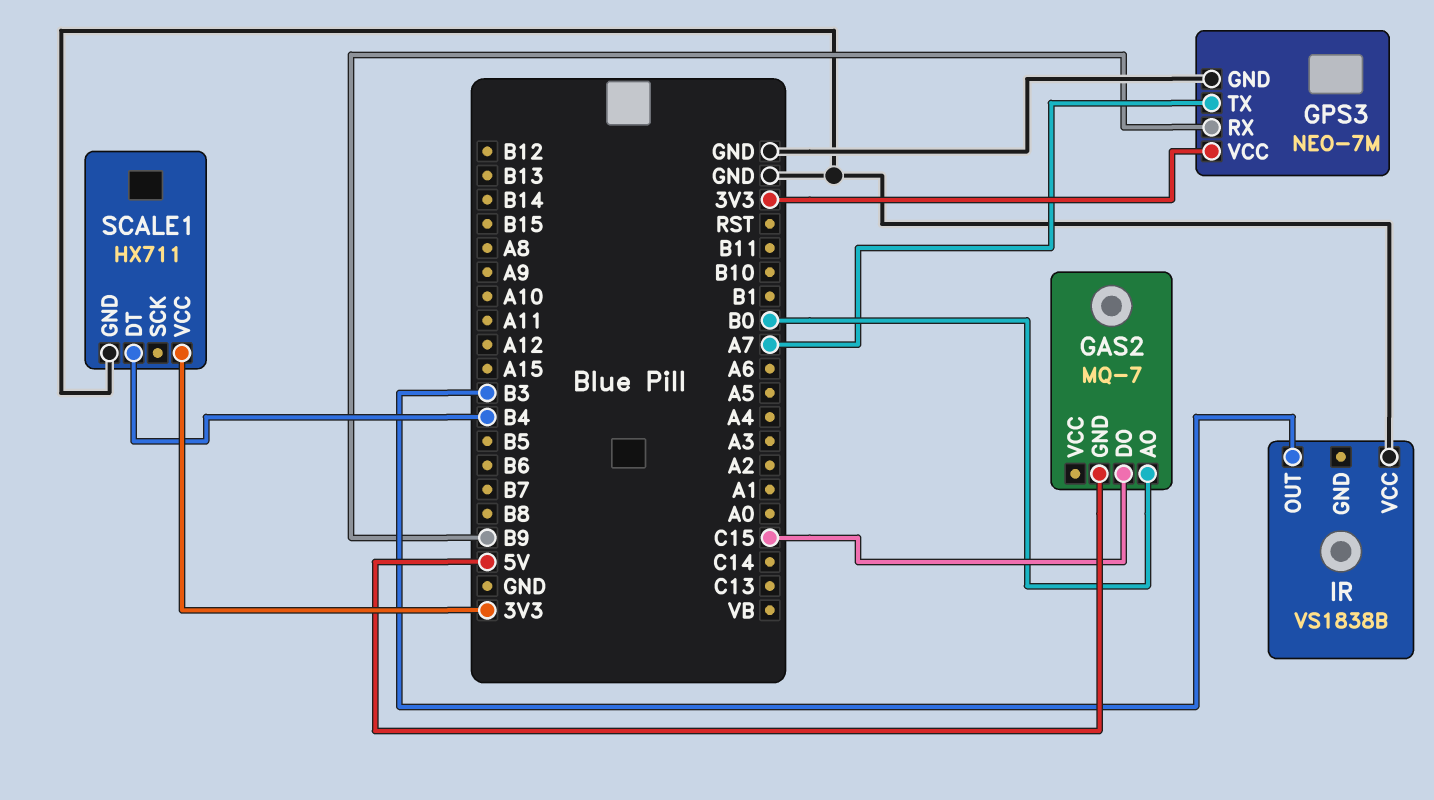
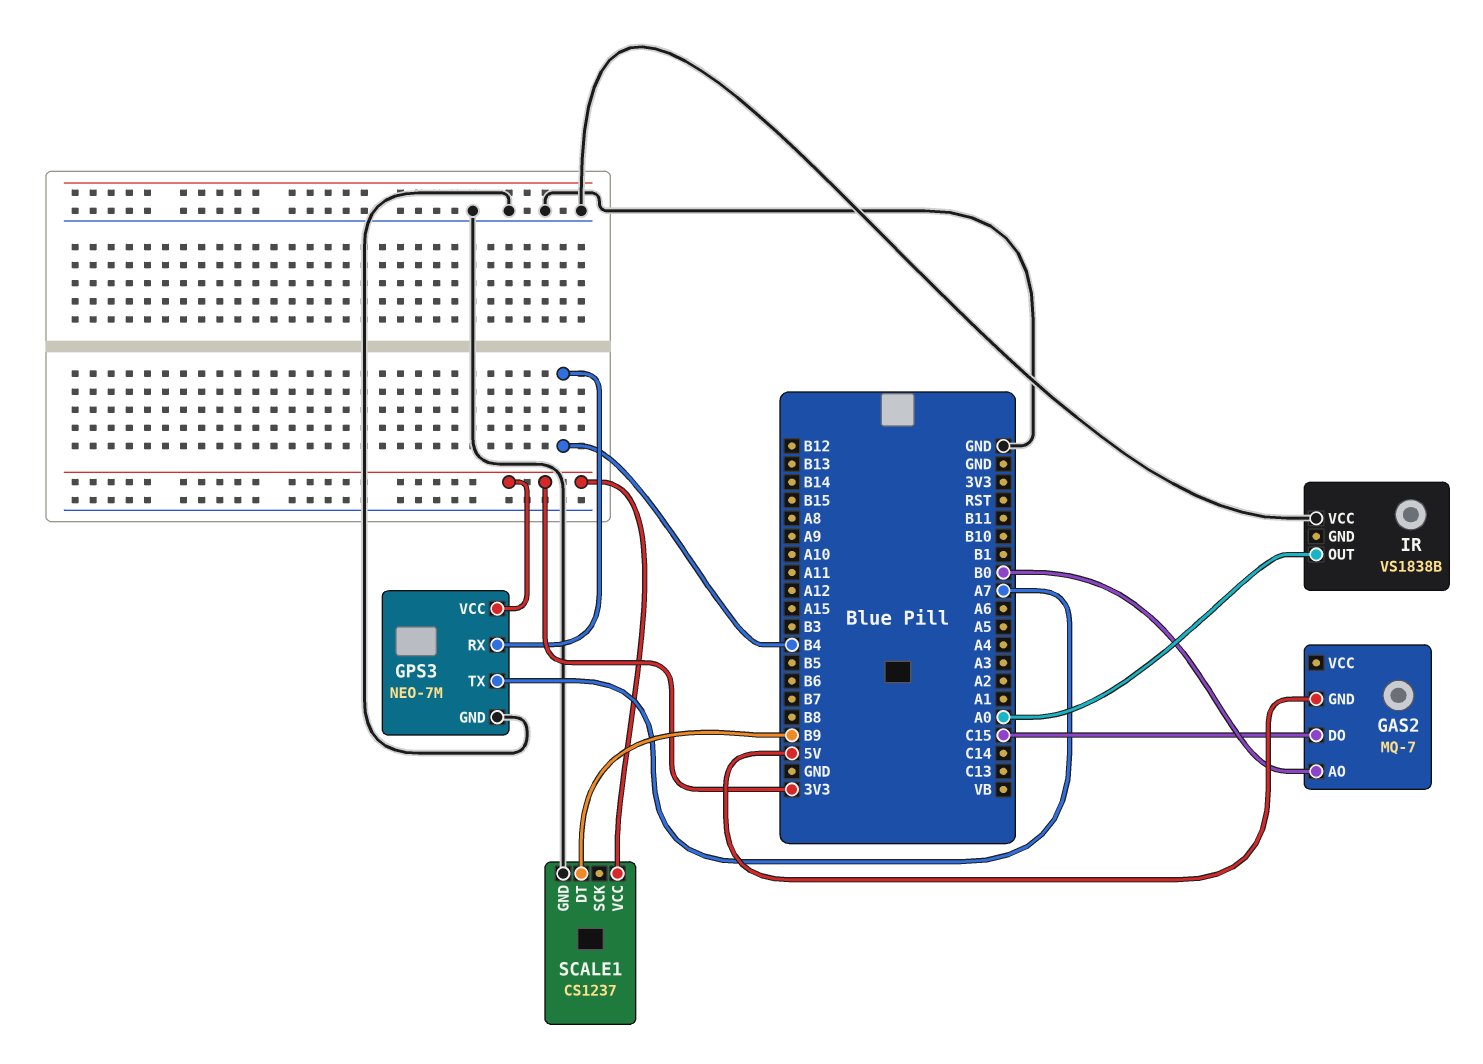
GPS3 pin RX: B9 -> B4
IR pin OUT: B3 -> A0
SCALE1: HX711 -> CS1237
SCALE1 pin DT: B4 -> B9

